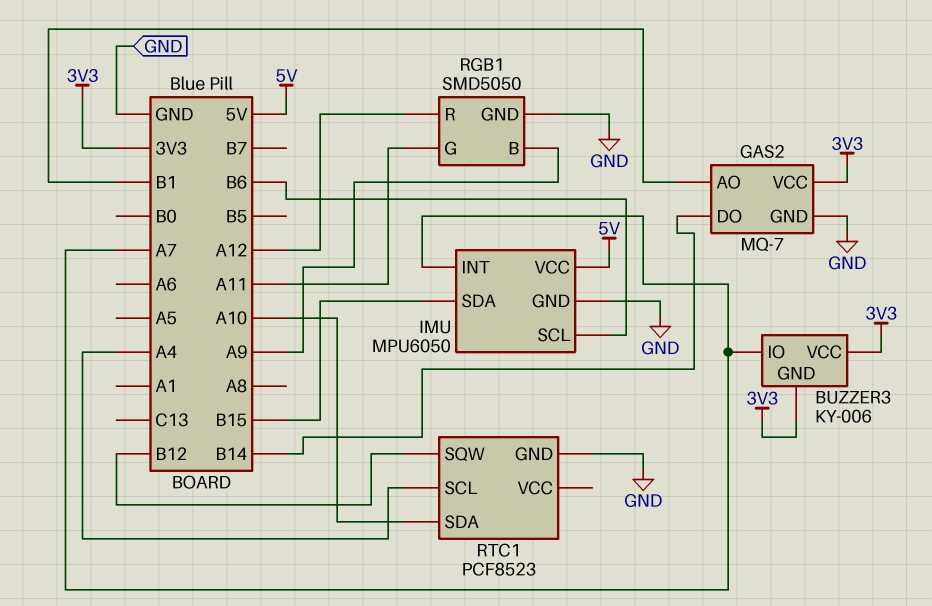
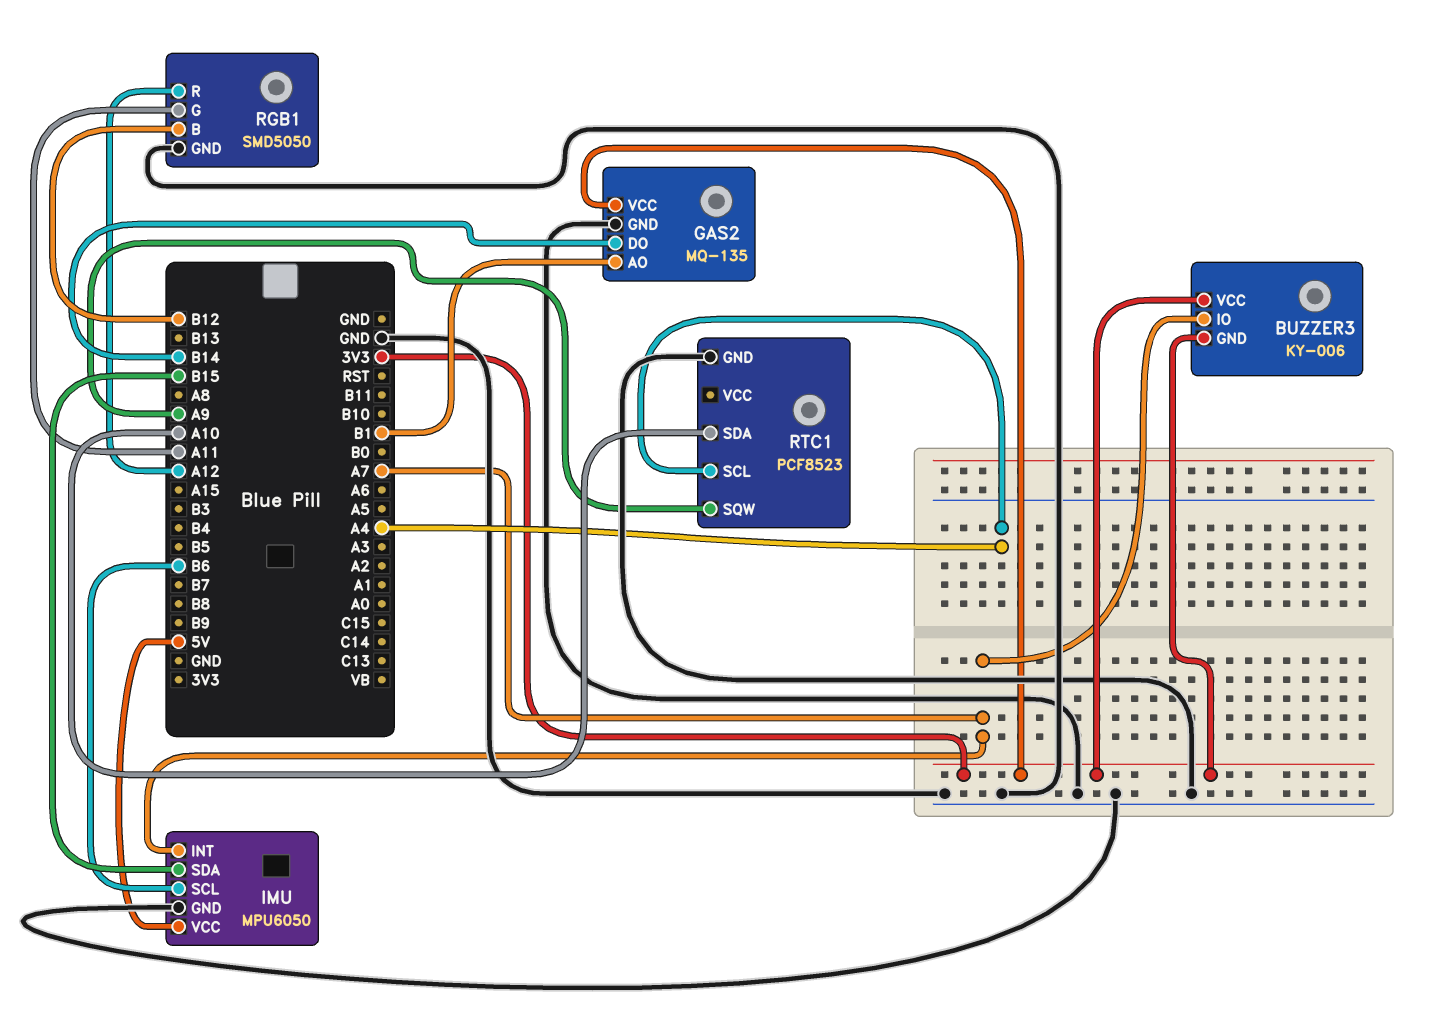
GAS2: MQ-7 -> MQ-135
RGB1 pin B: A9 -> B12
RTC1 pin SQW: B12 -> A9

